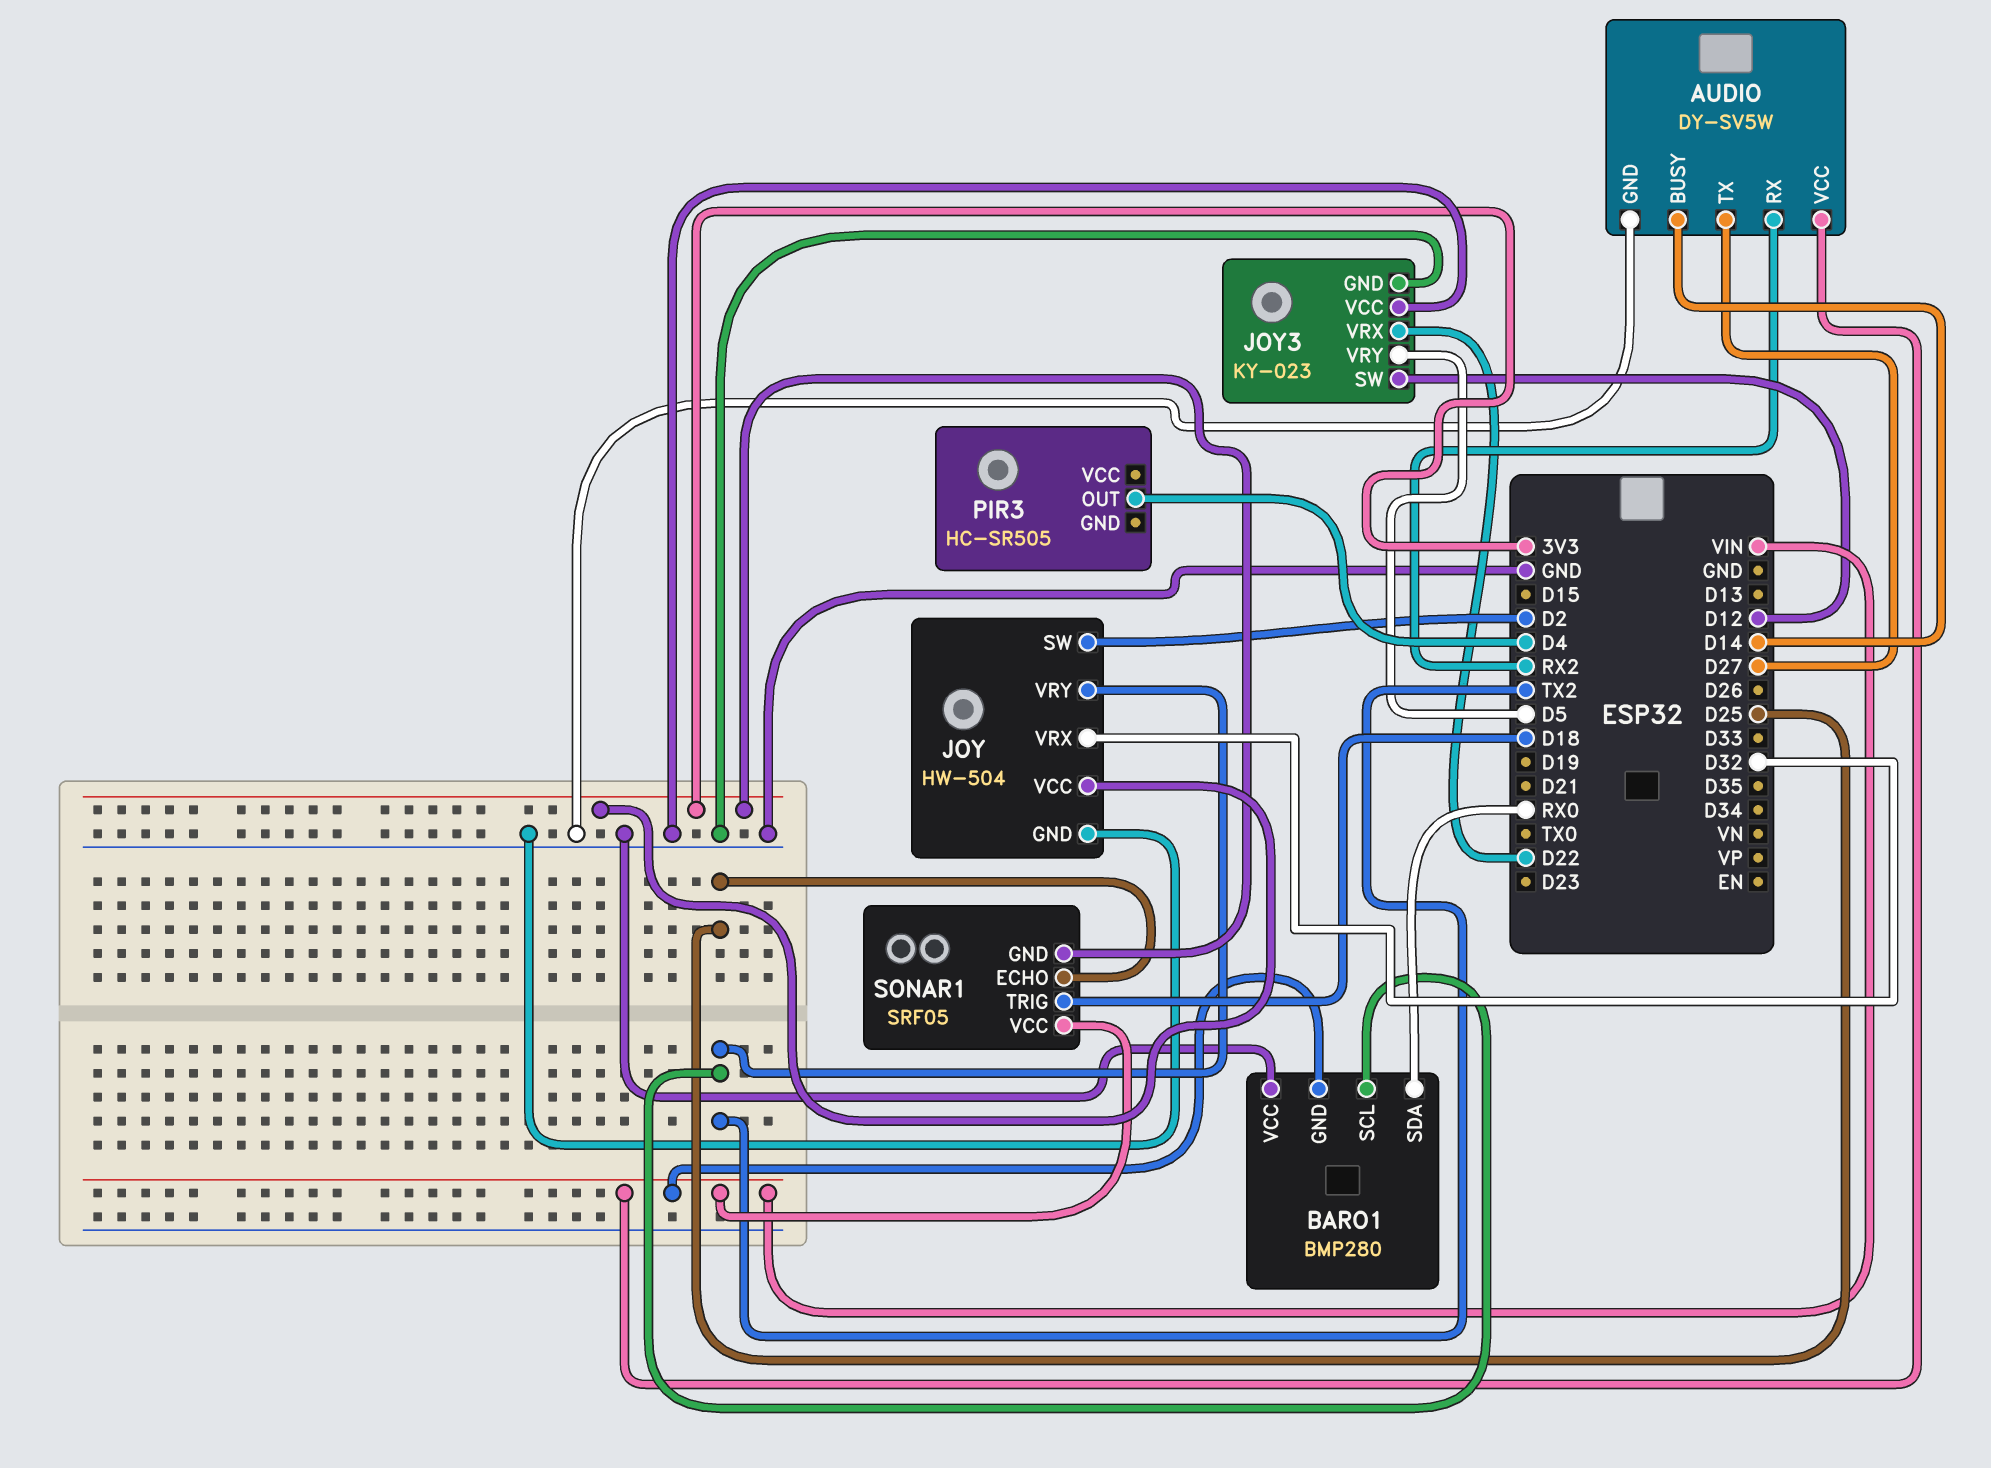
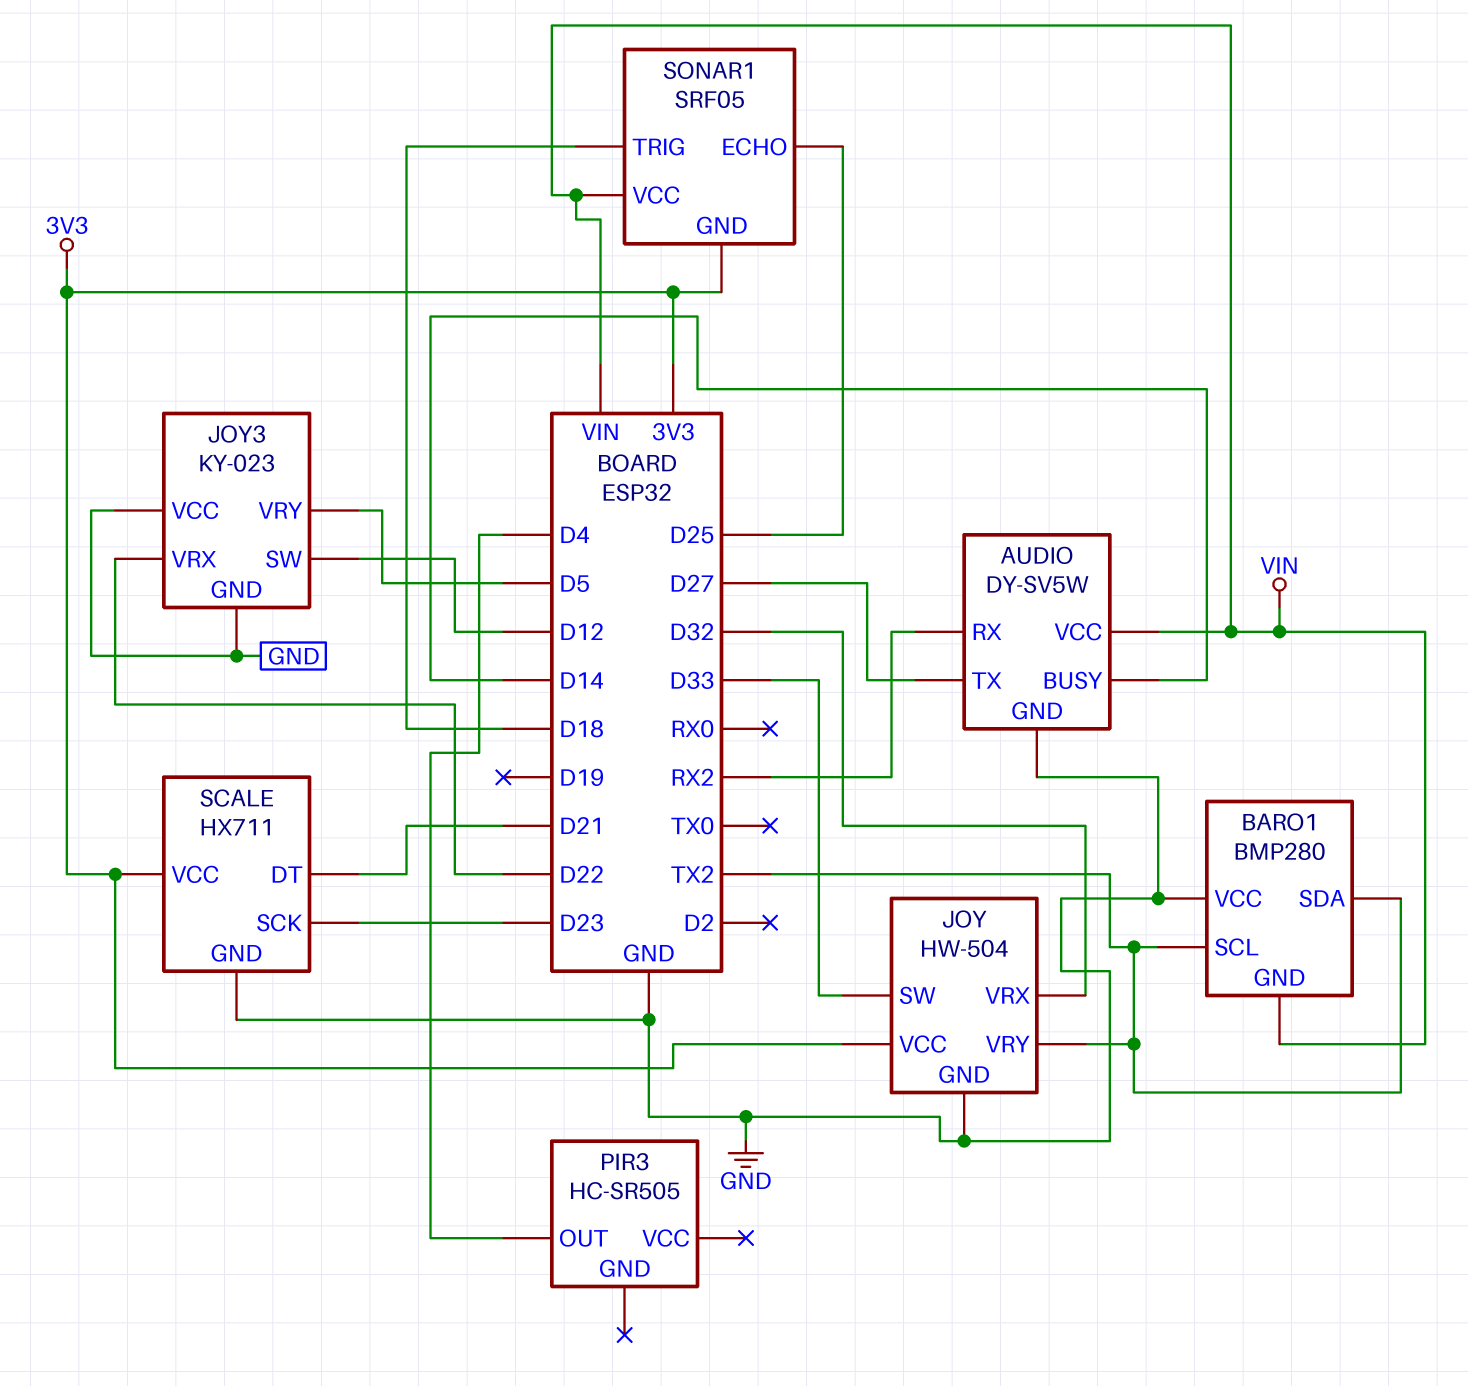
BARO1 pin SDA: RX0 -> TX2
JOY pin SW: D2 -> D33
SCALE: none -> HX711
SCALE pin DT: none -> D21
SCALE pin GND: none -> GND
SCALE pin SCK: none -> D23
SCALE pin VCC: none -> 3V3

